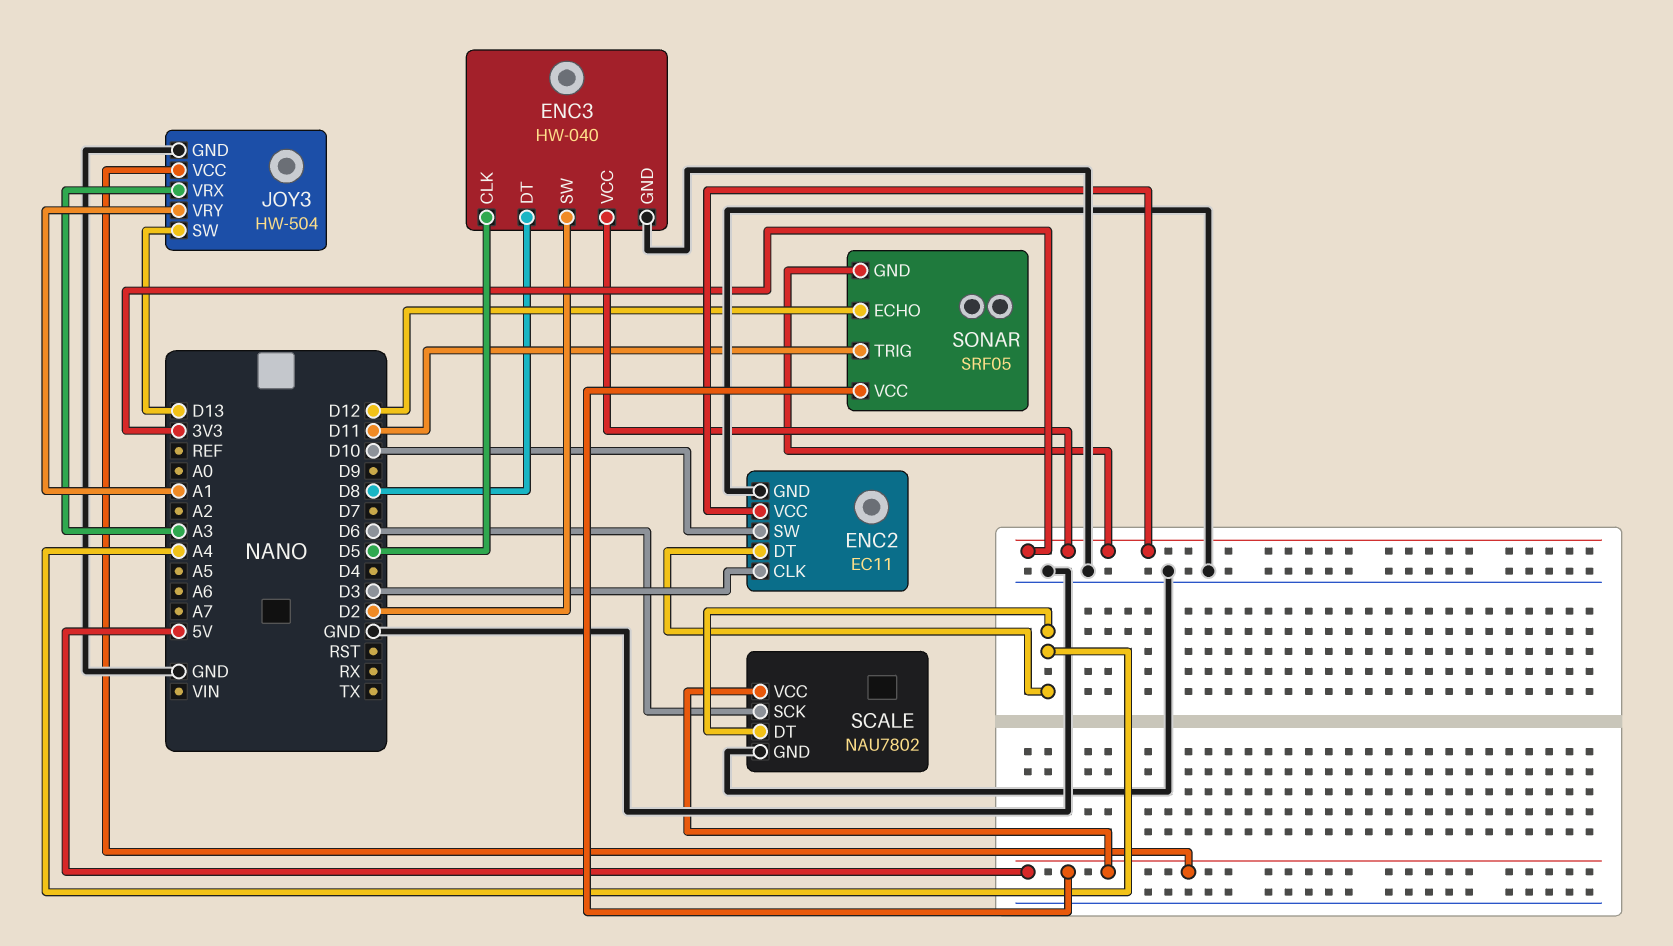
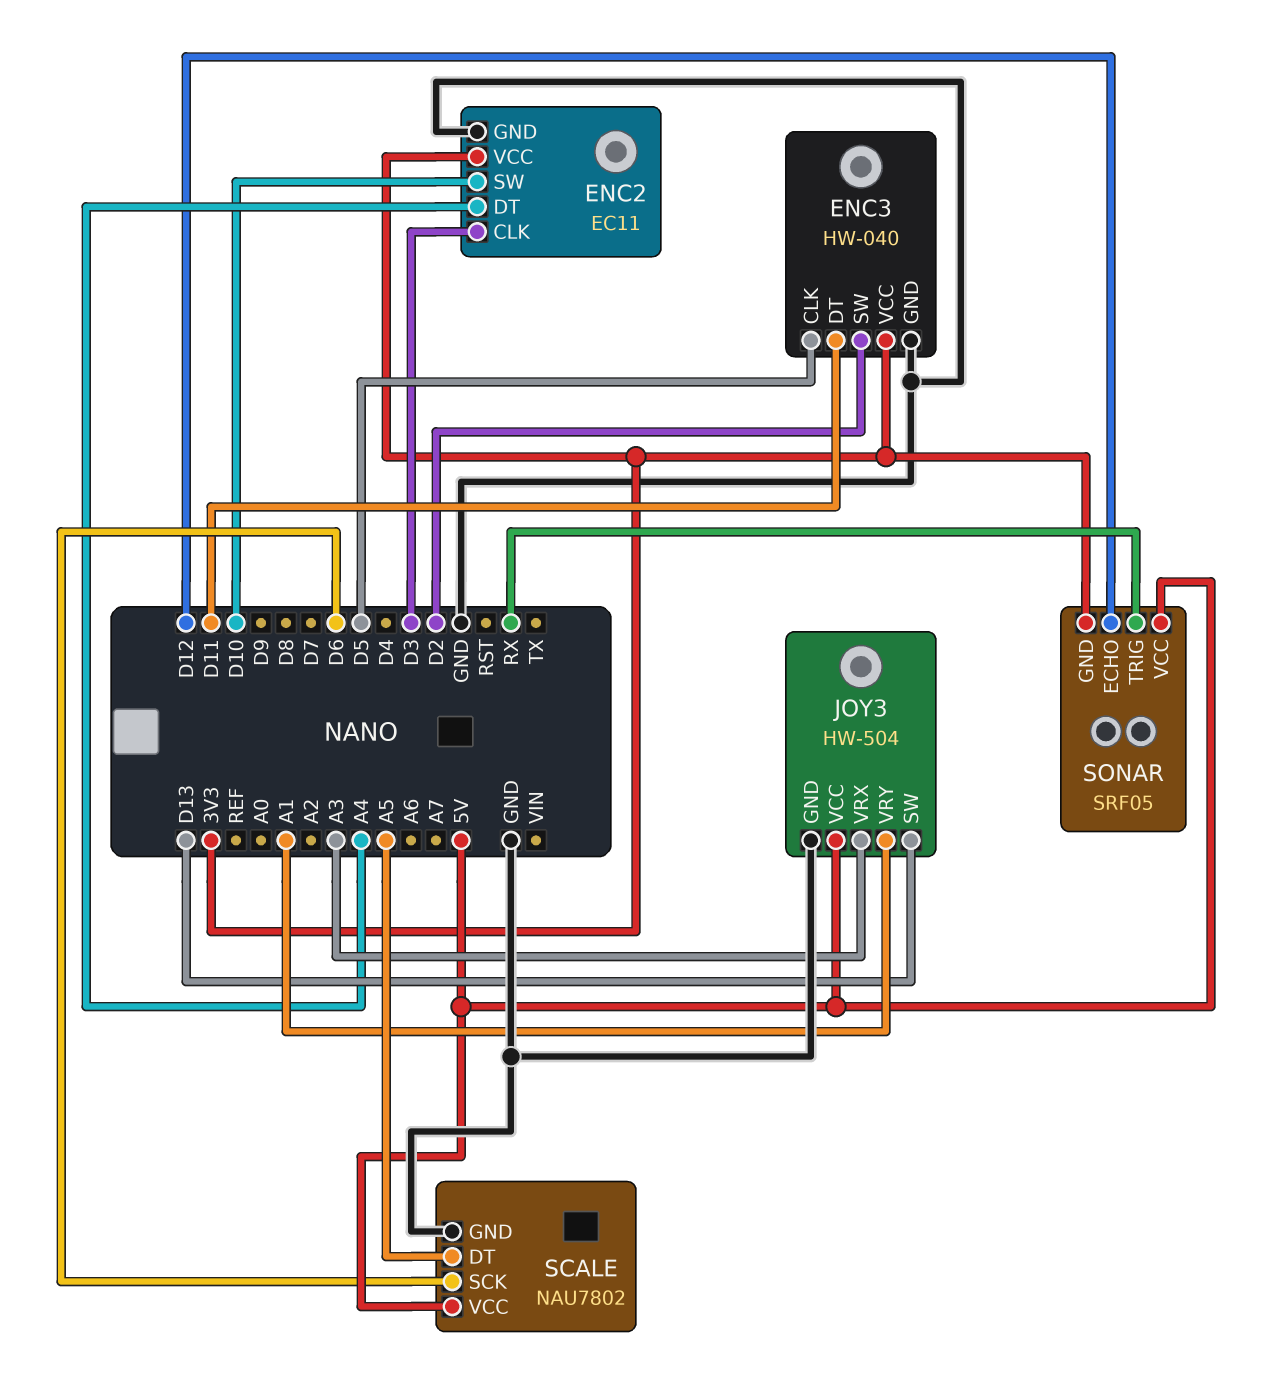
ENC3 pin DT: D8 -> D11
SCALE pin DT: A4 -> A5
SONAR pin TRIG: D11 -> RX

